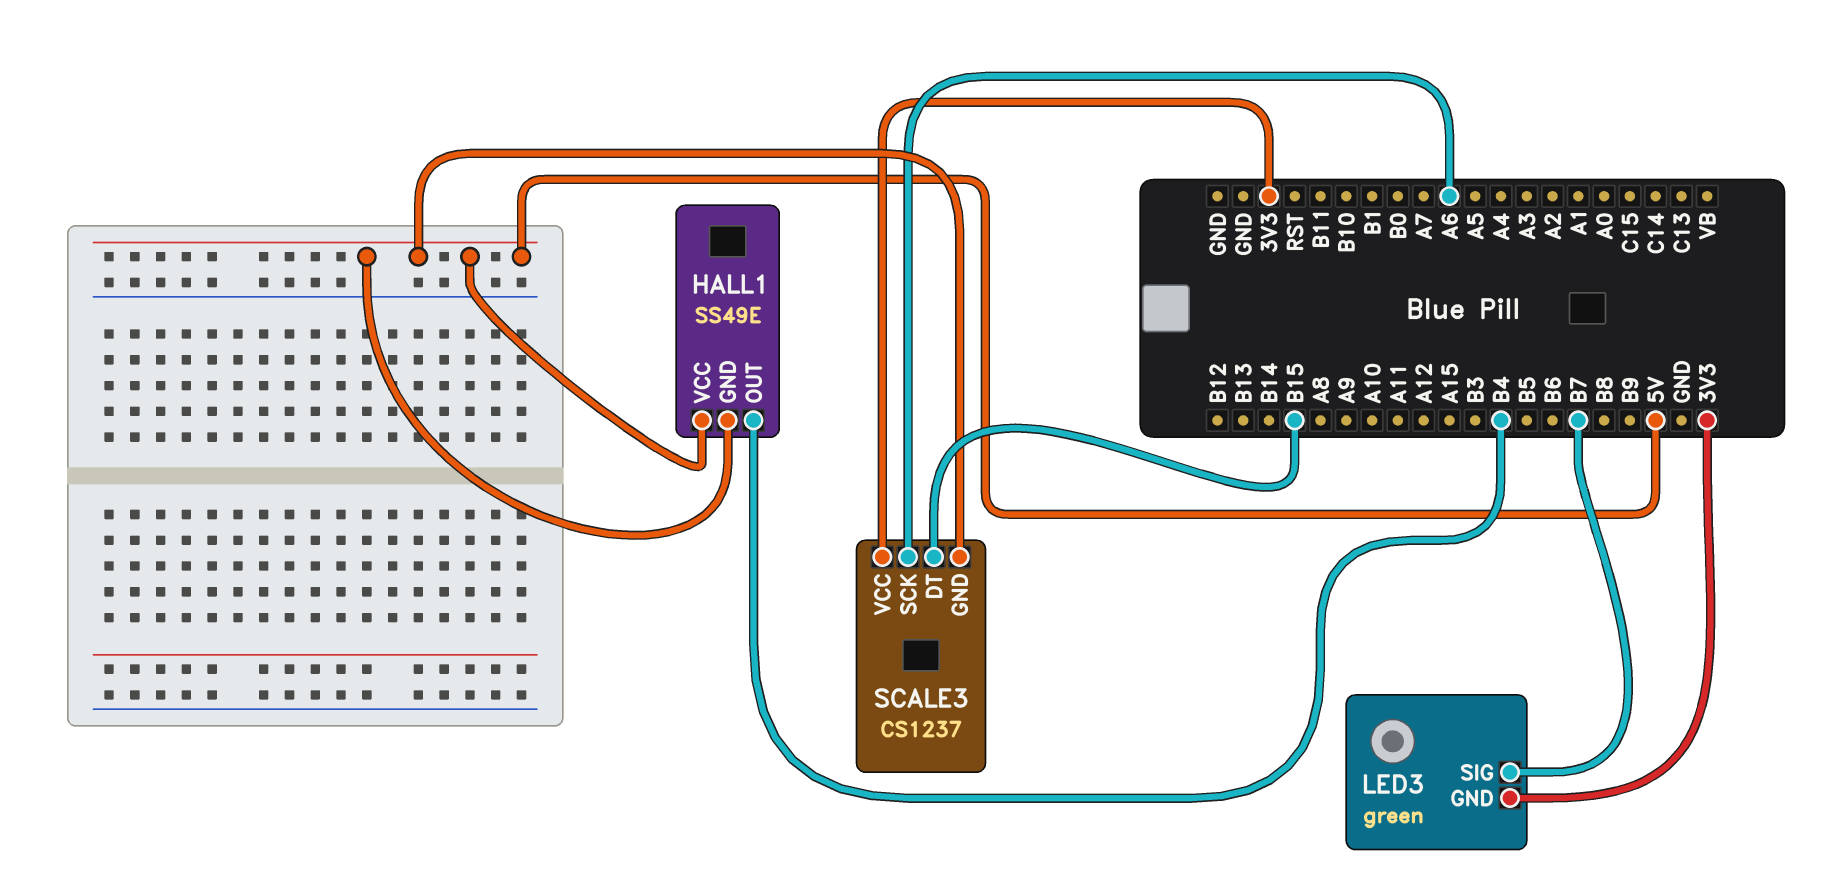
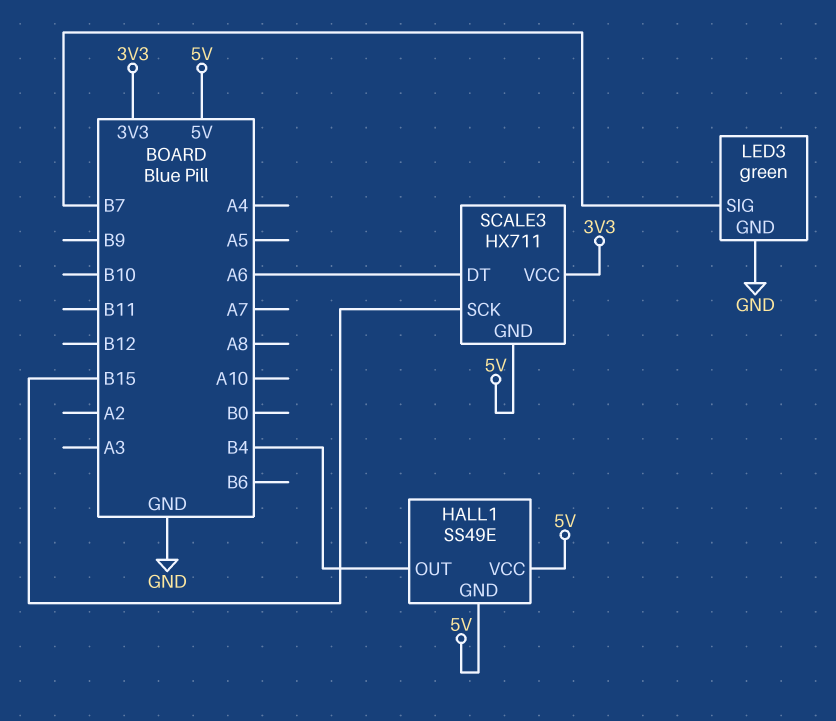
LED3 pin GND: 3V3 -> GND
SCALE3: CS1237 -> HX711
SCALE3 pin DT: B15 -> A6
SCALE3 pin SCK: A6 -> B15

